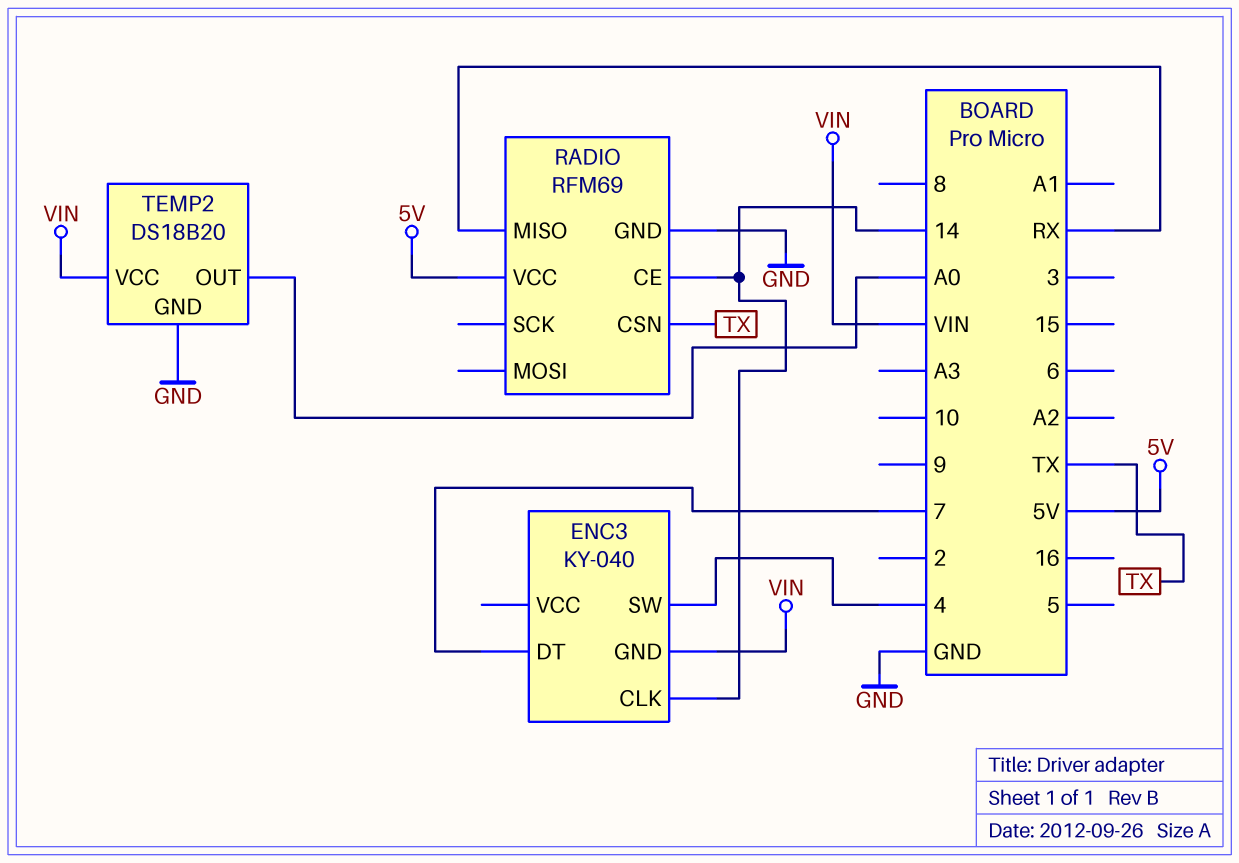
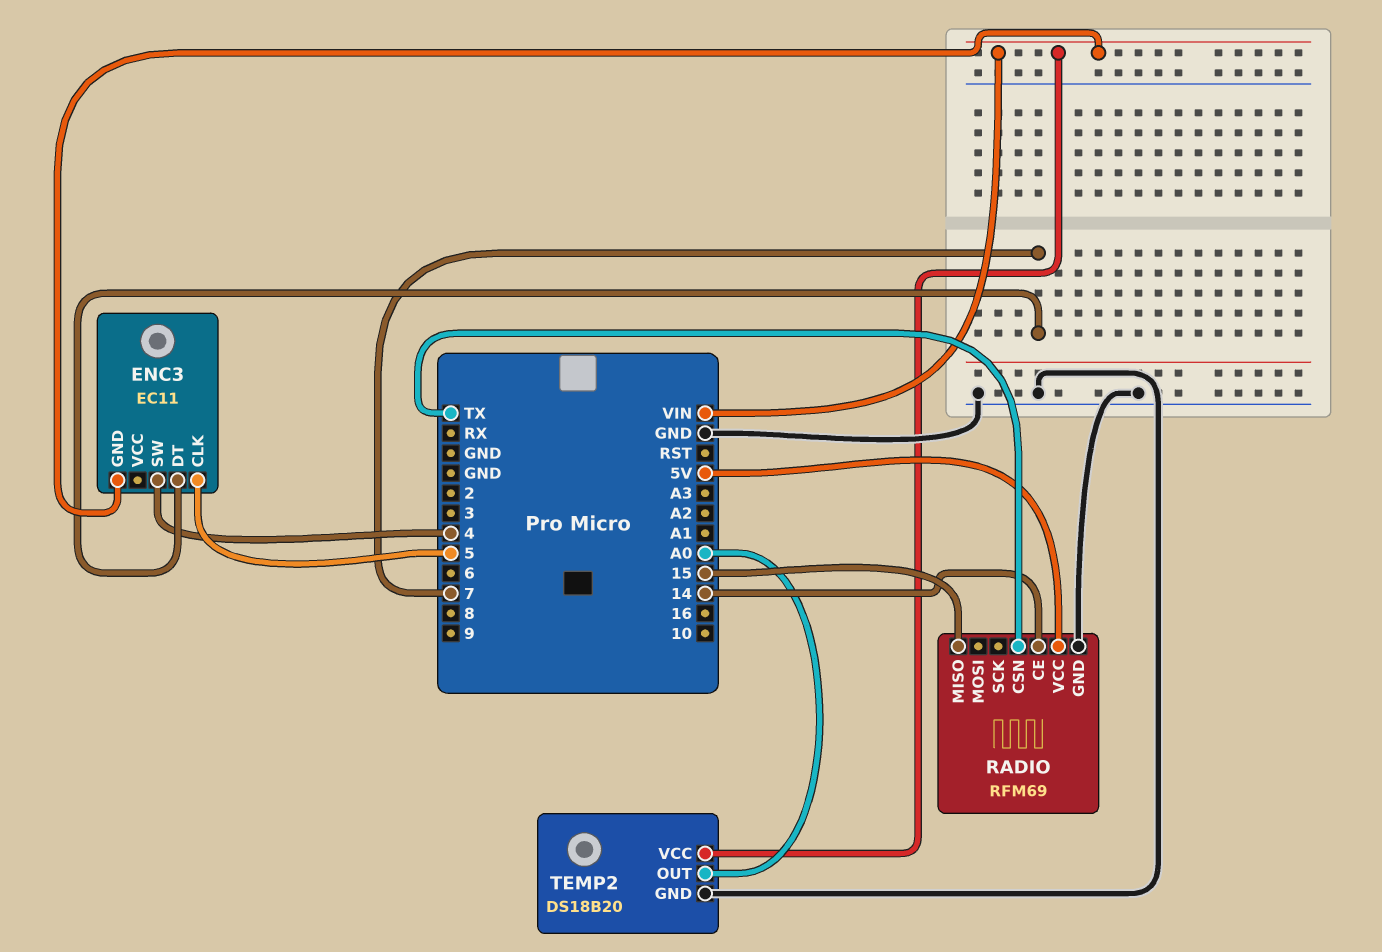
ENC3: KY-040 -> EC11
ENC3 pin CLK: 14 -> 5
RADIO pin MISO: RX -> 15

